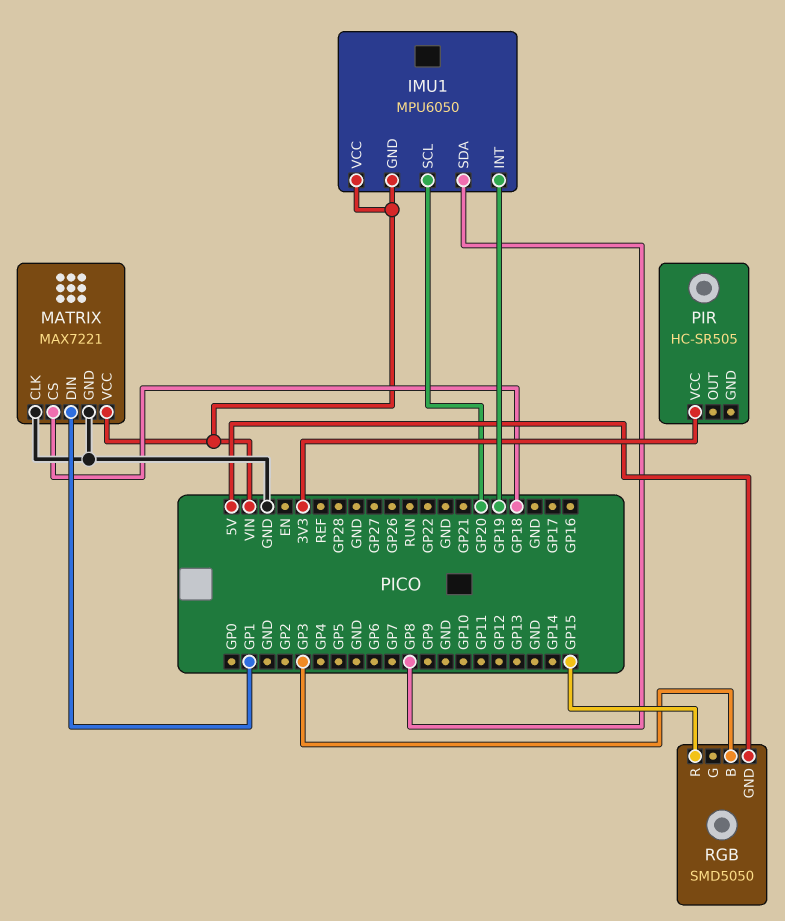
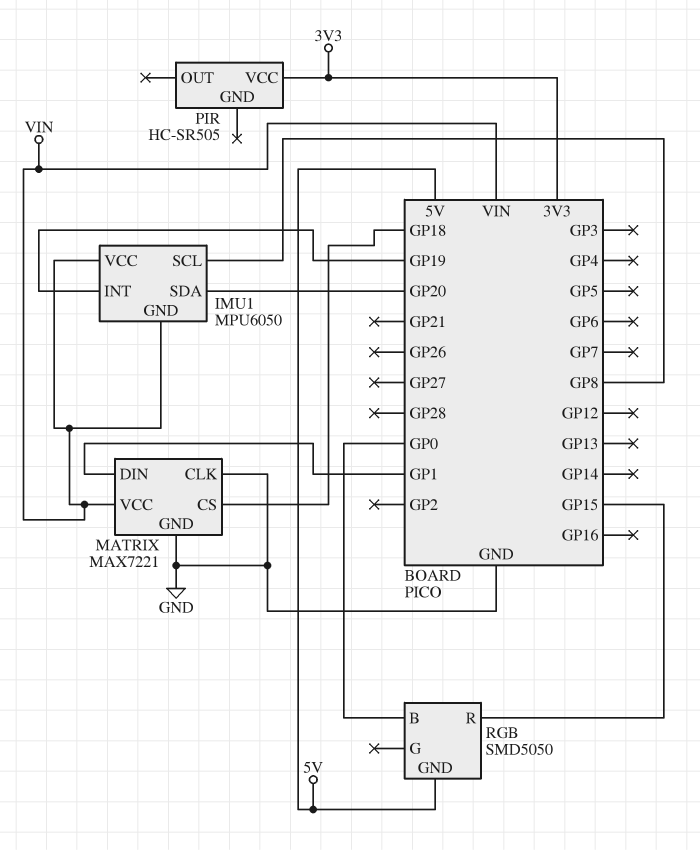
IMU1 pin SCL: GP20 -> GP8
IMU1 pin SDA: GP8 -> GP20
RGB pin B: GP3 -> GP0

